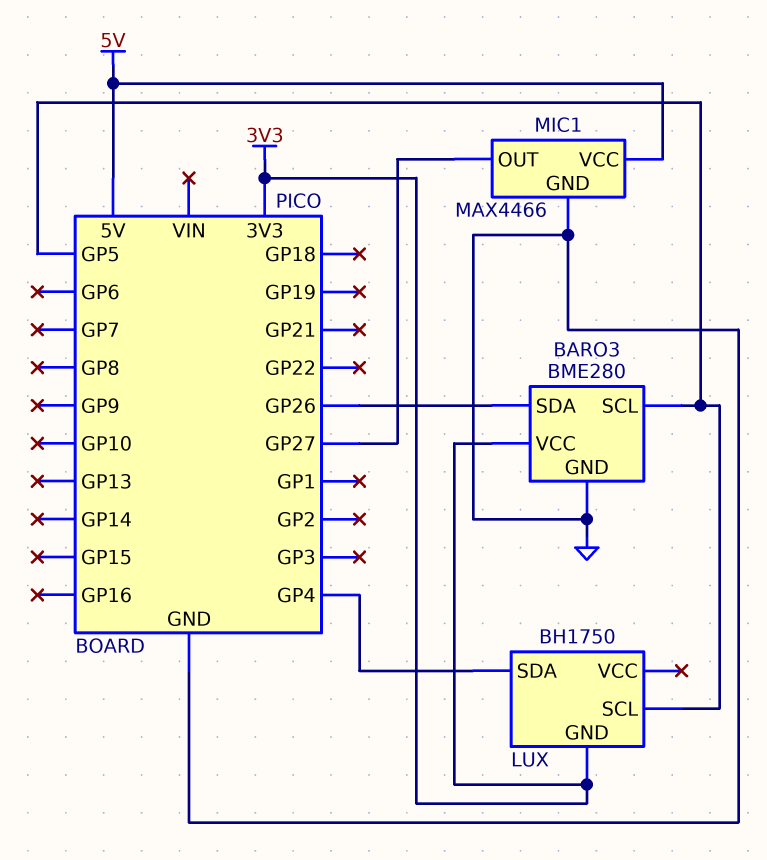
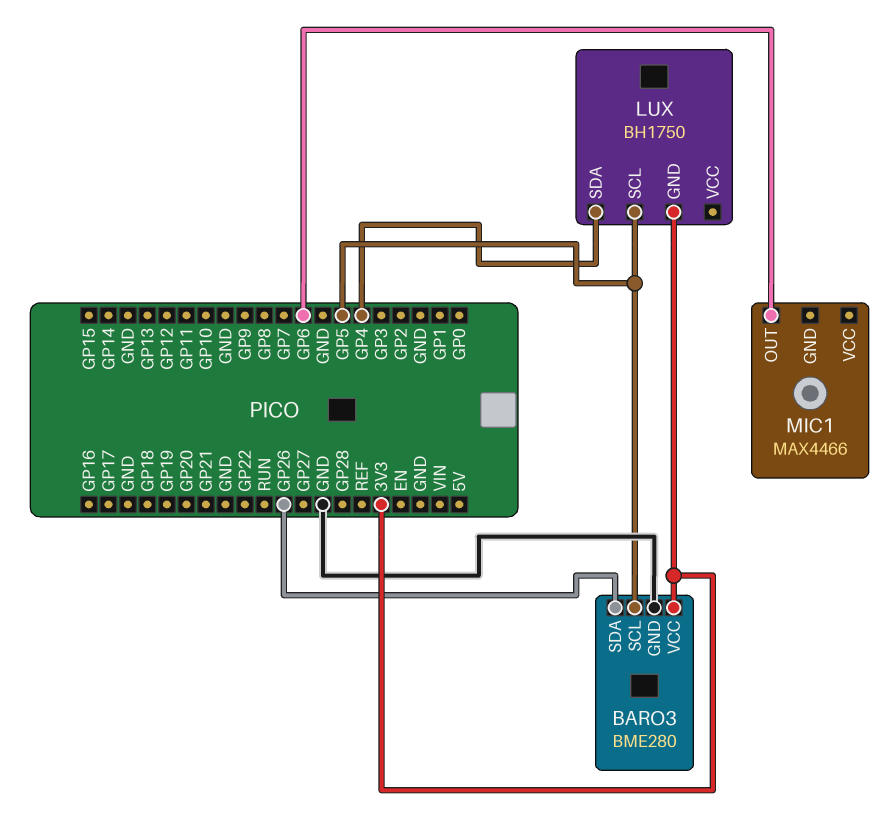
MIC1 pin GND: GND -> none
MIC1 pin OUT: GP27 -> GP6
MIC1 pin VCC: 5V -> none

